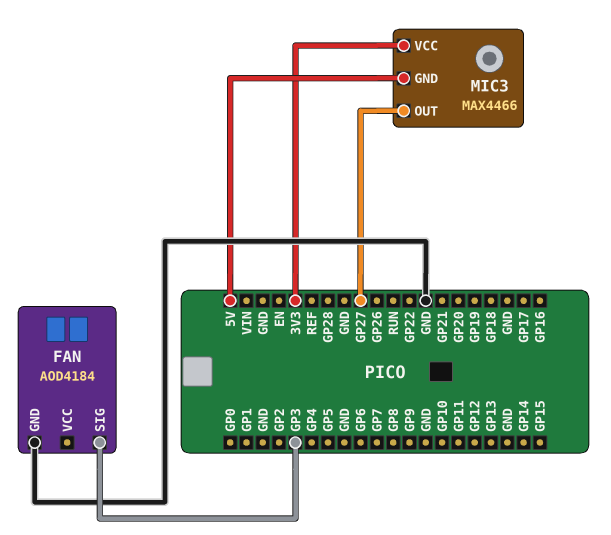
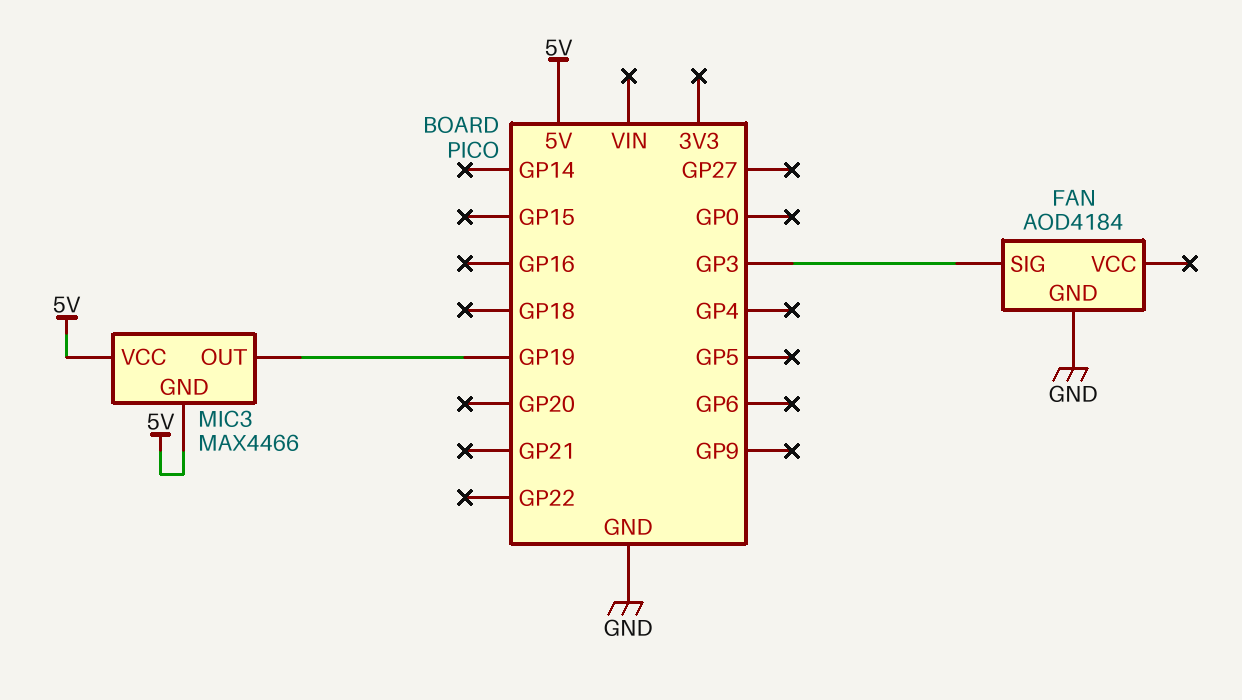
MIC3 pin OUT: GP27 -> GP19
MIC3 pin VCC: 3V3 -> 5V

